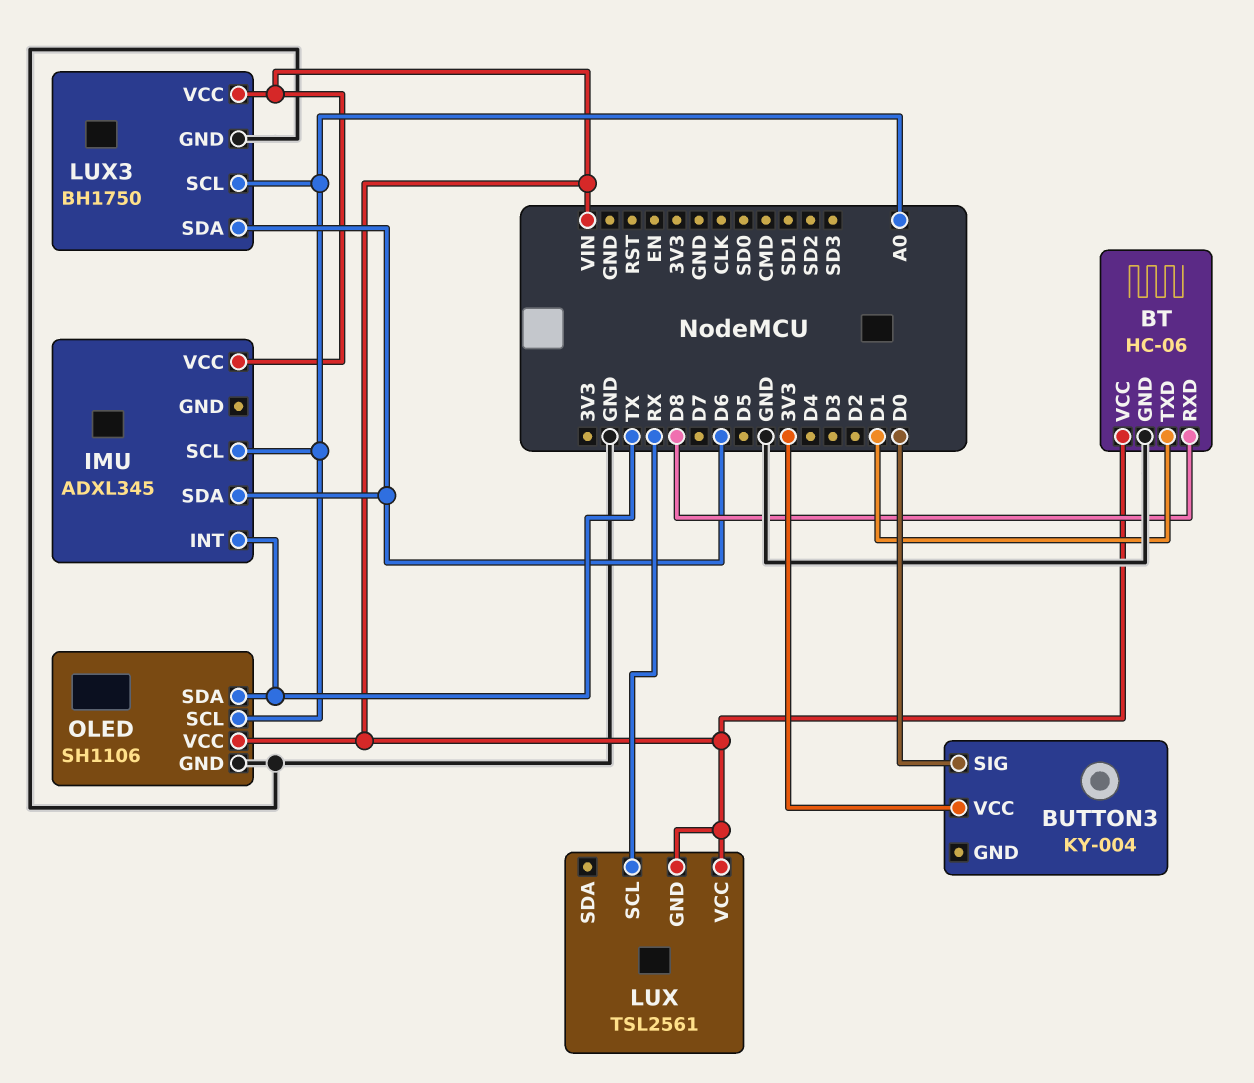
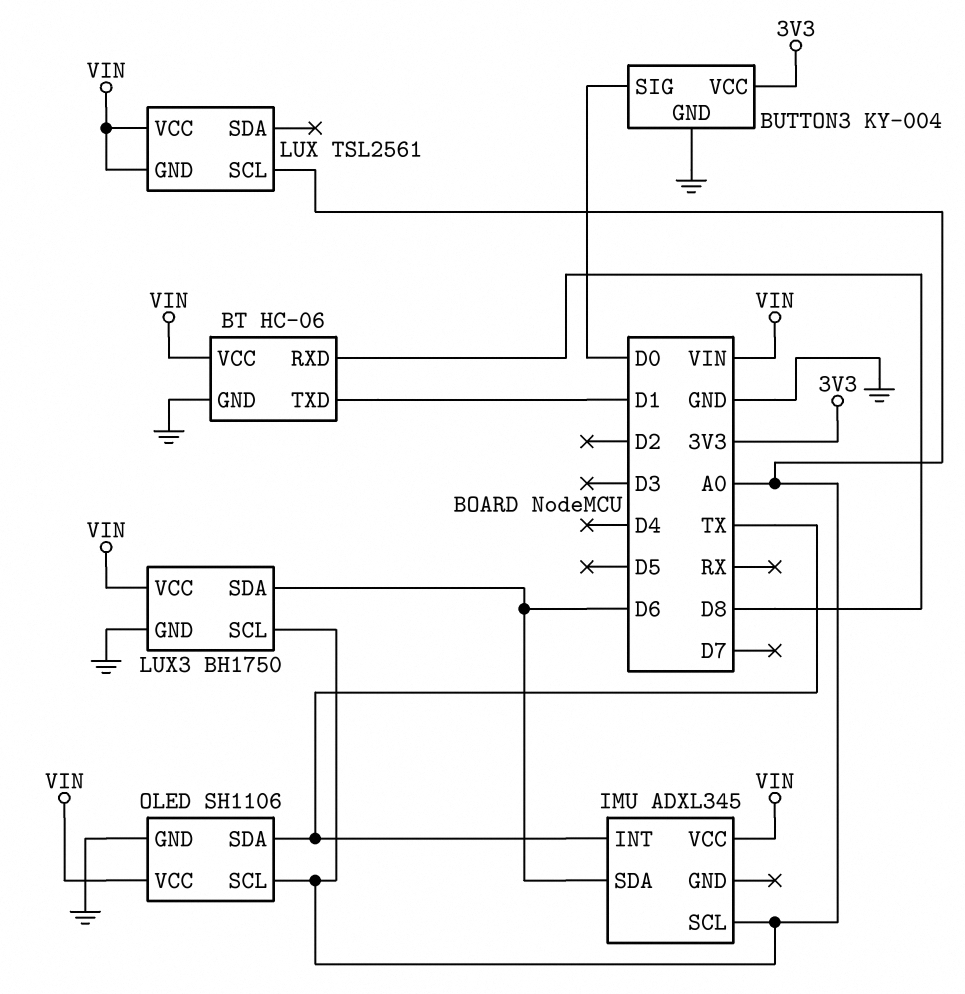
BUTTON3 pin GND: none -> GND
LUX pin SCL: RX -> A0

